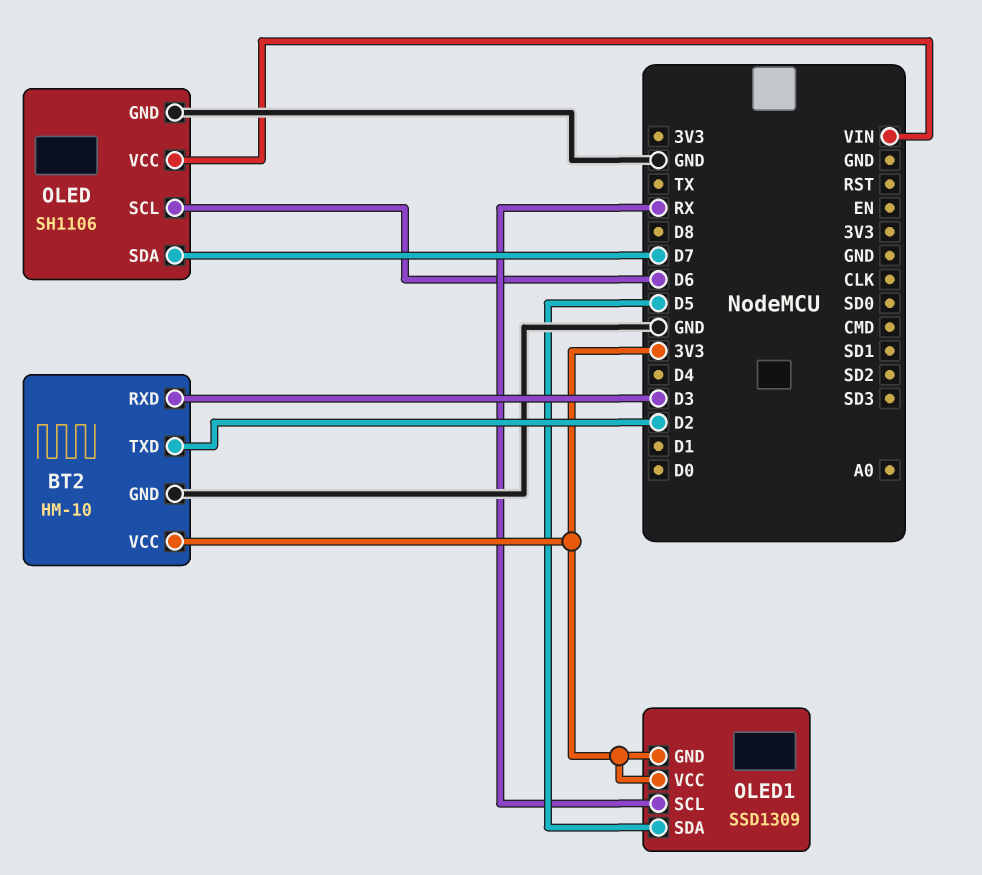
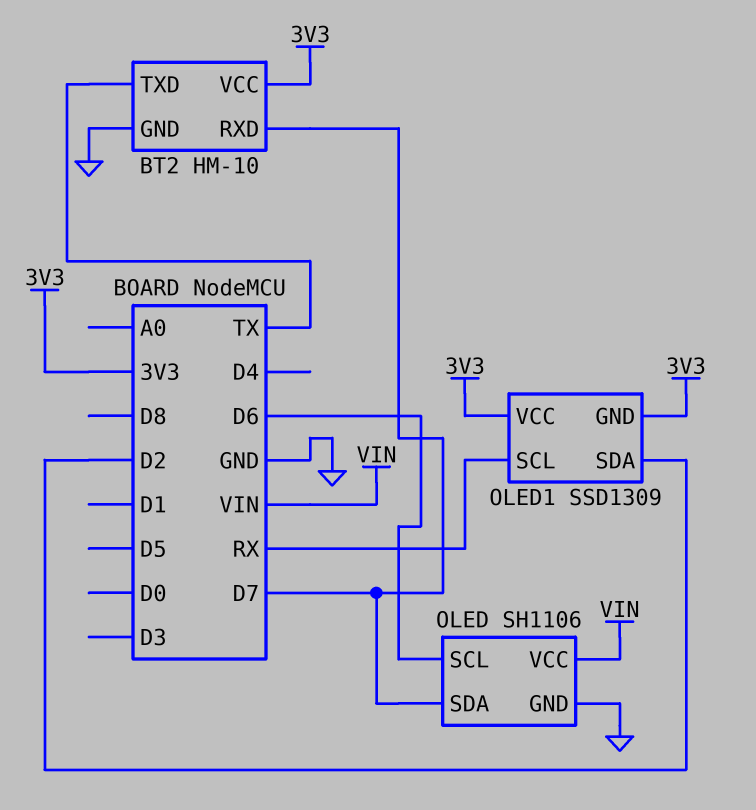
BT2 pin RXD: D3 -> D7
BT2 pin TXD: D2 -> TX
OLED1 pin SDA: D5 -> D2

